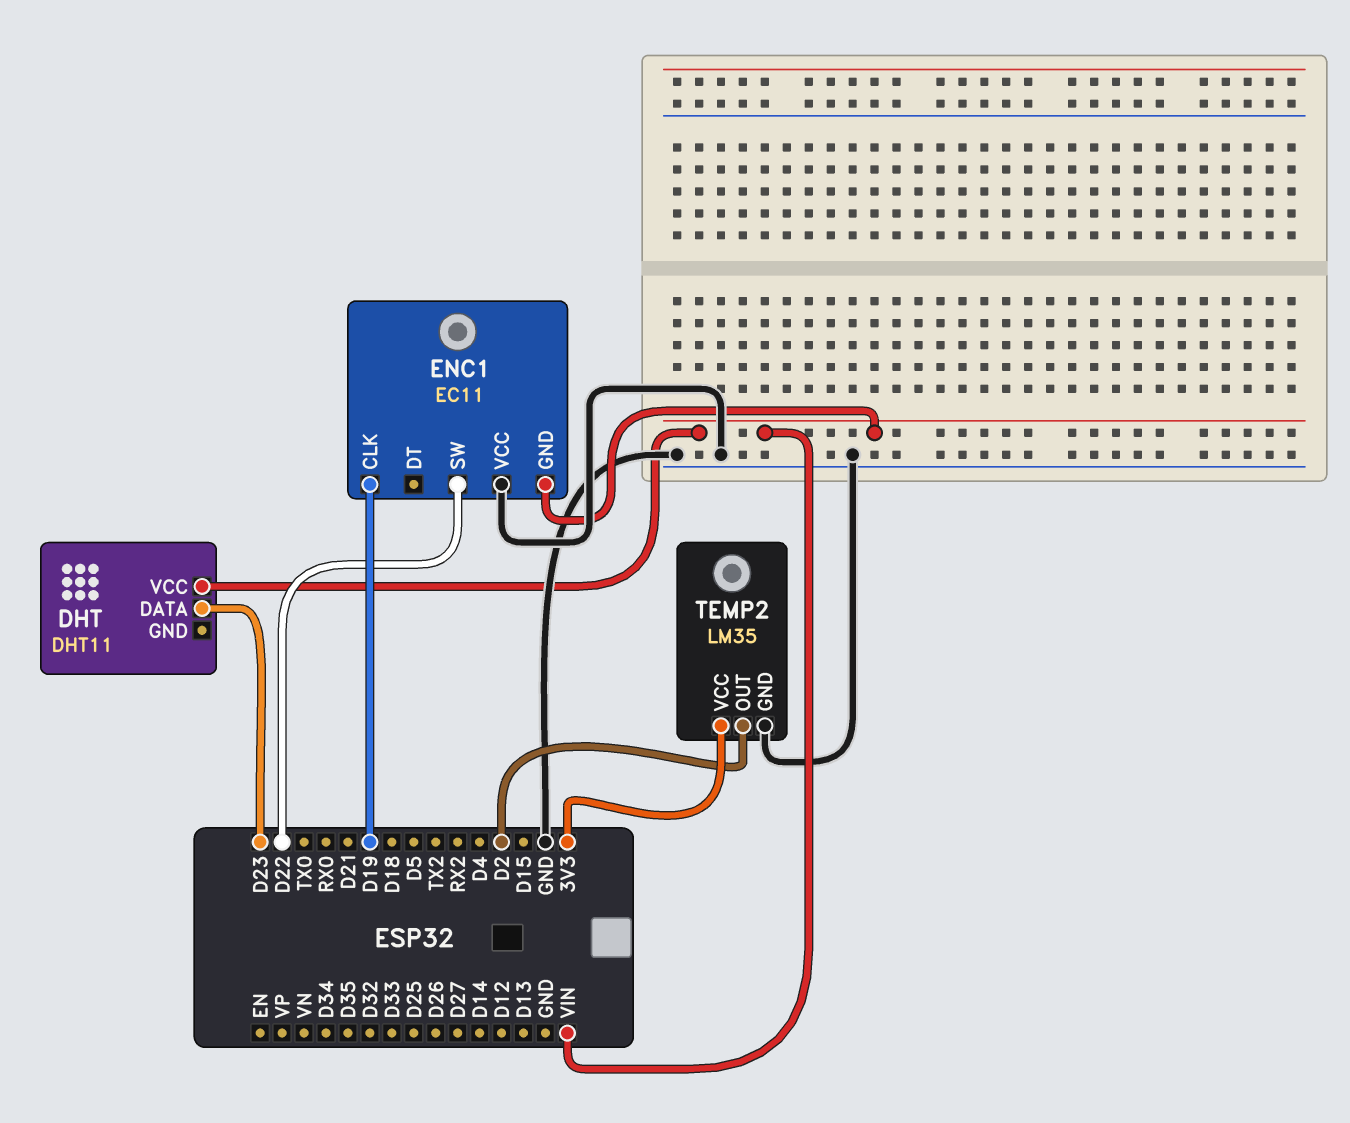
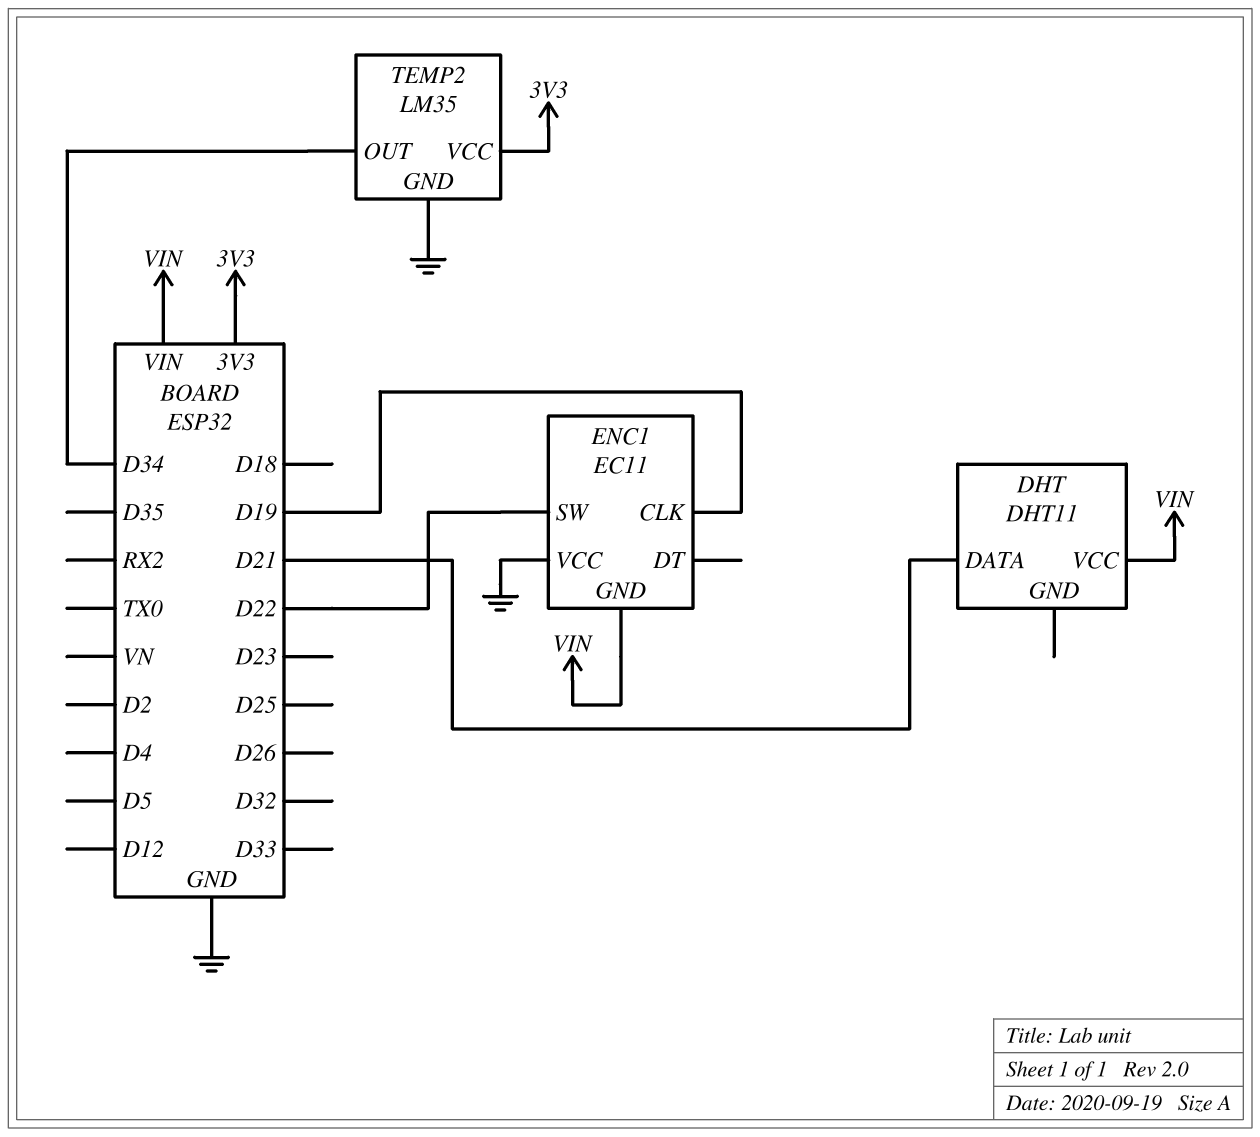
DHT pin DATA: D23 -> D21
TEMP2 pin OUT: D2 -> D34

